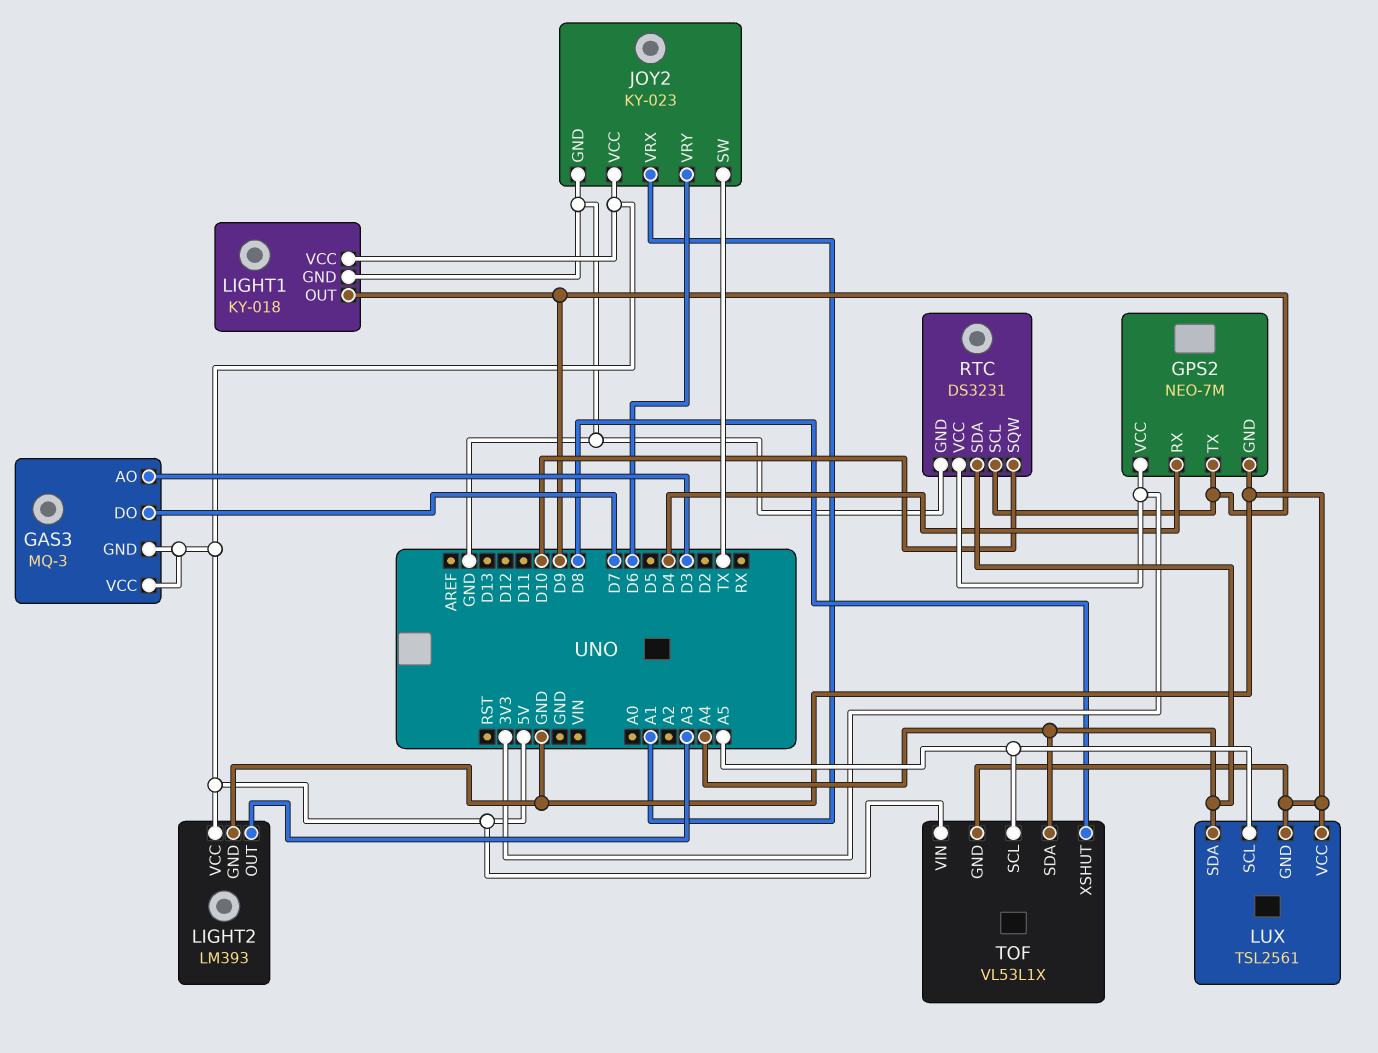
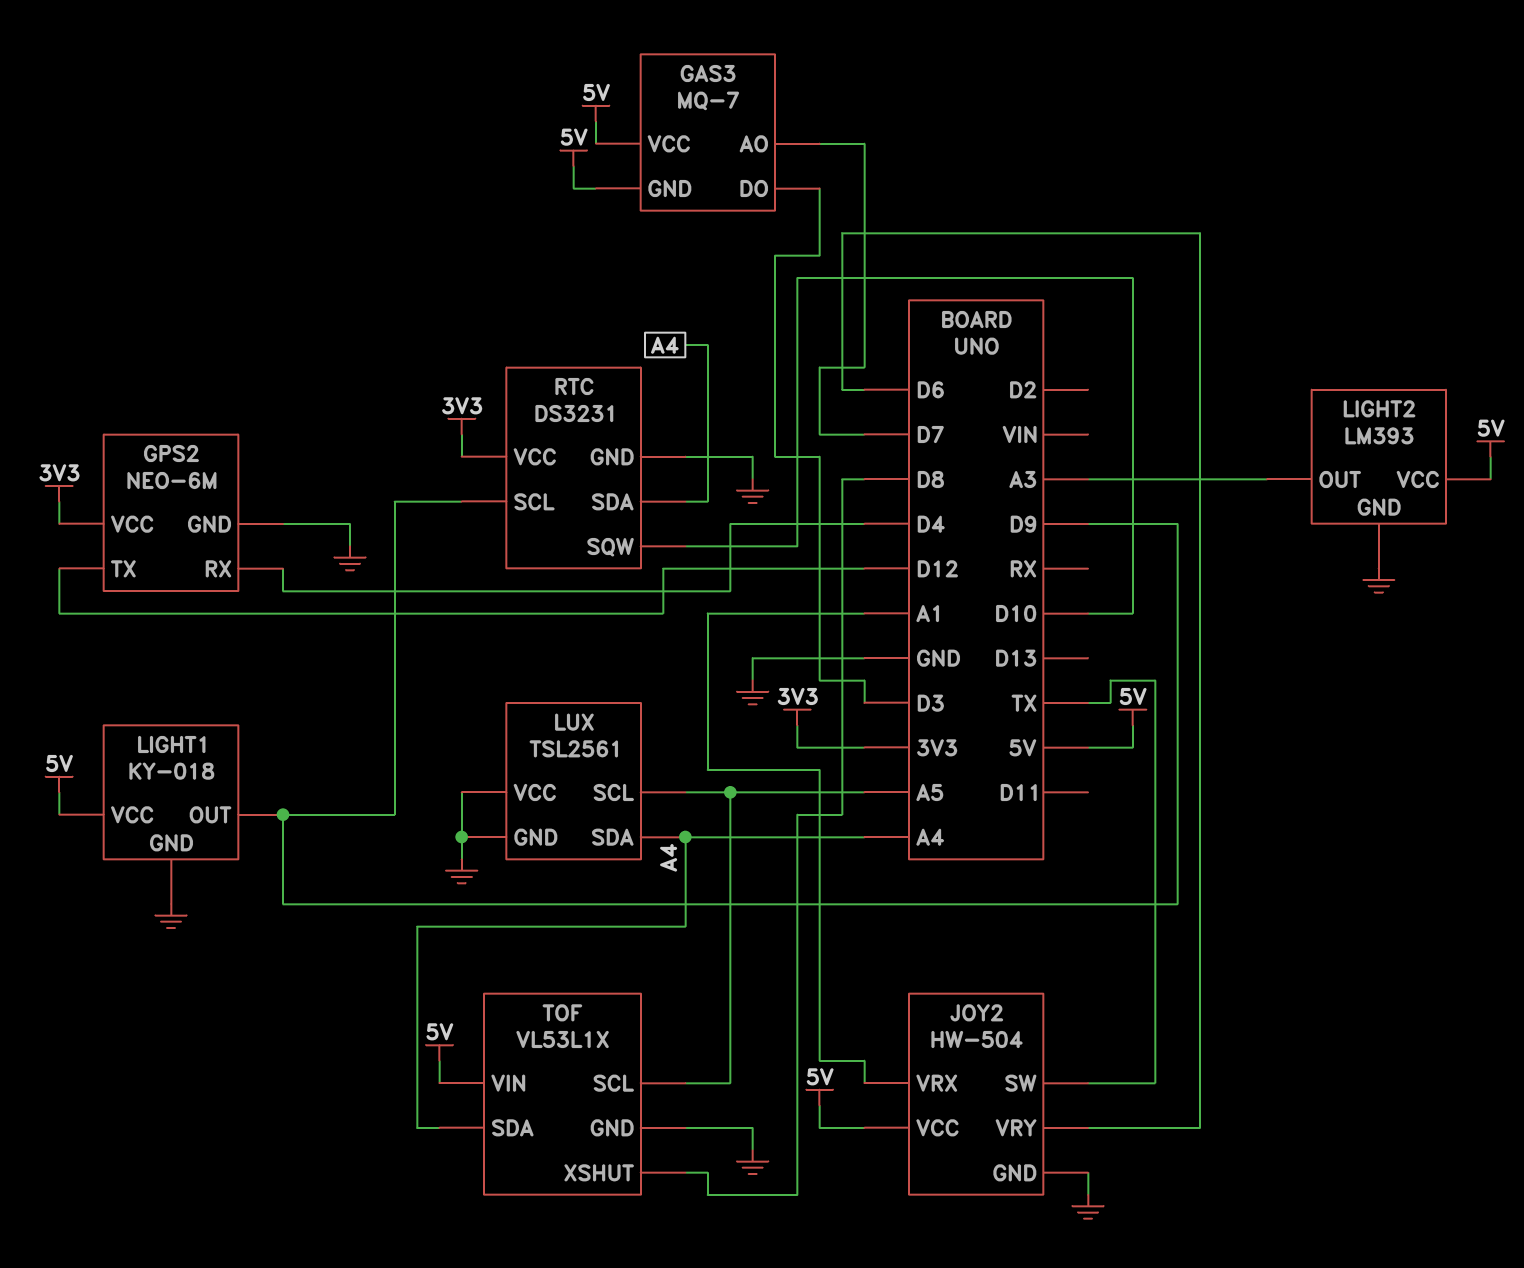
GAS3: MQ-3 -> MQ-7
GAS3 pin AO: D3 -> D7
GAS3 pin DO: D7 -> D3
GPS2: NEO-7M -> NEO-6M
GPS2 pin TX: D9 -> D12
JOY2: KY-023 -> HW-504

